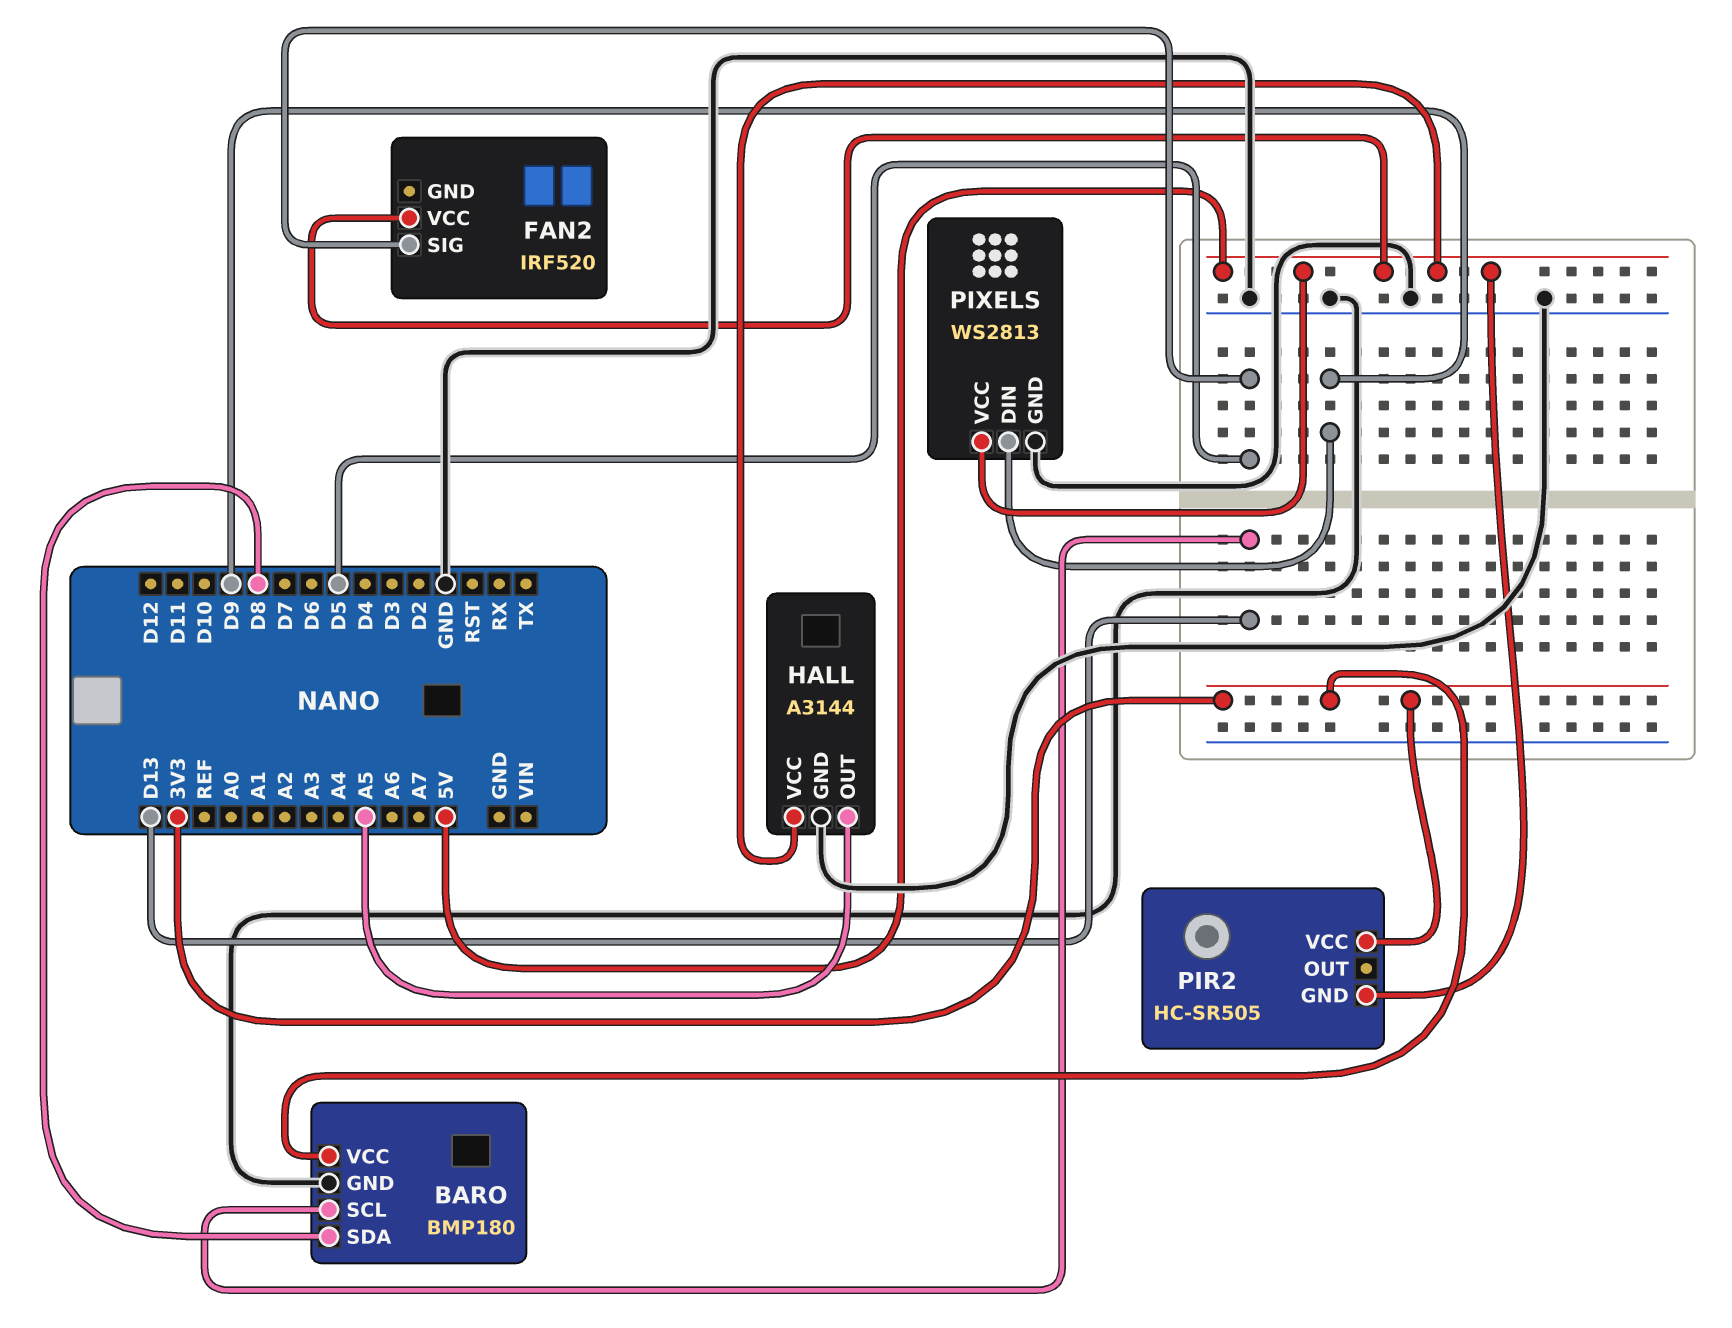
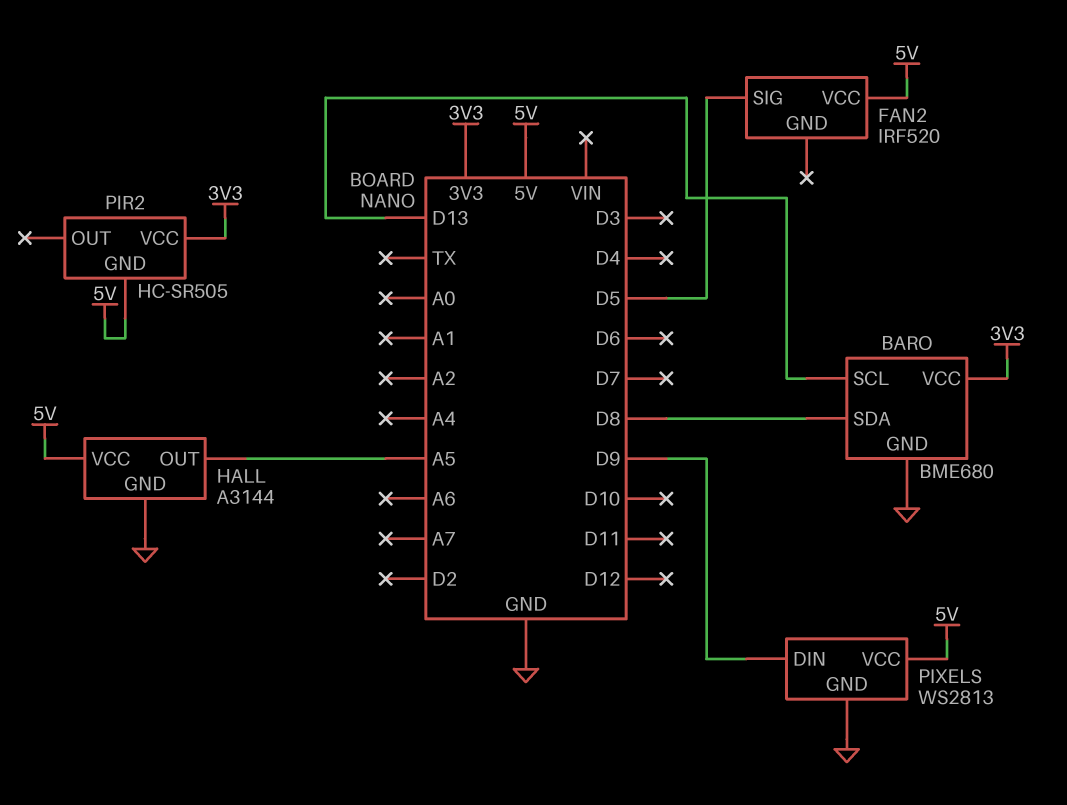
BARO: BMP180 -> BME680

